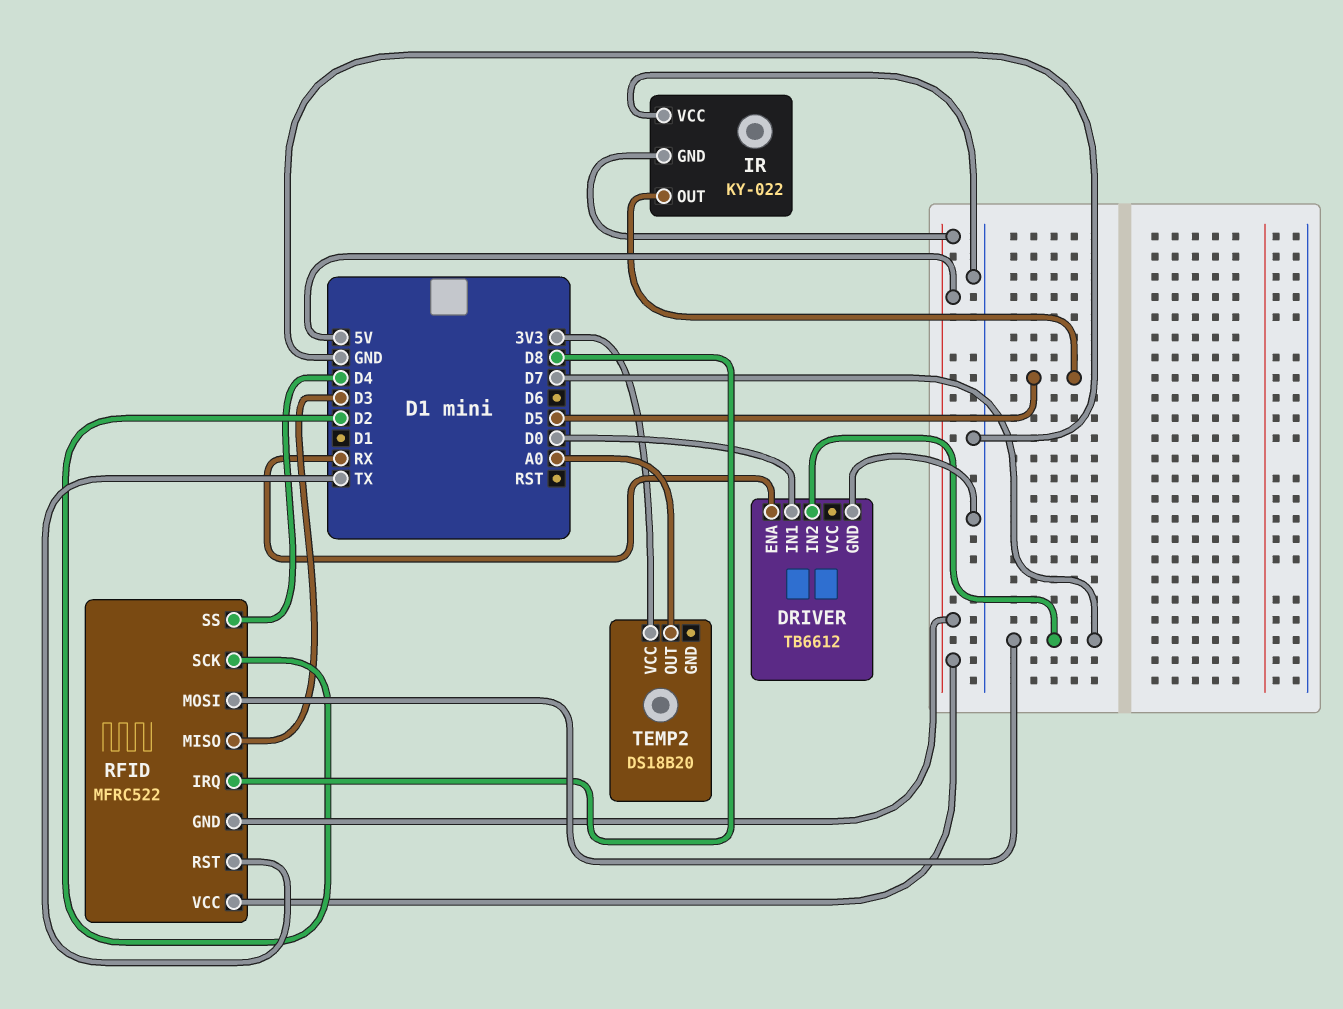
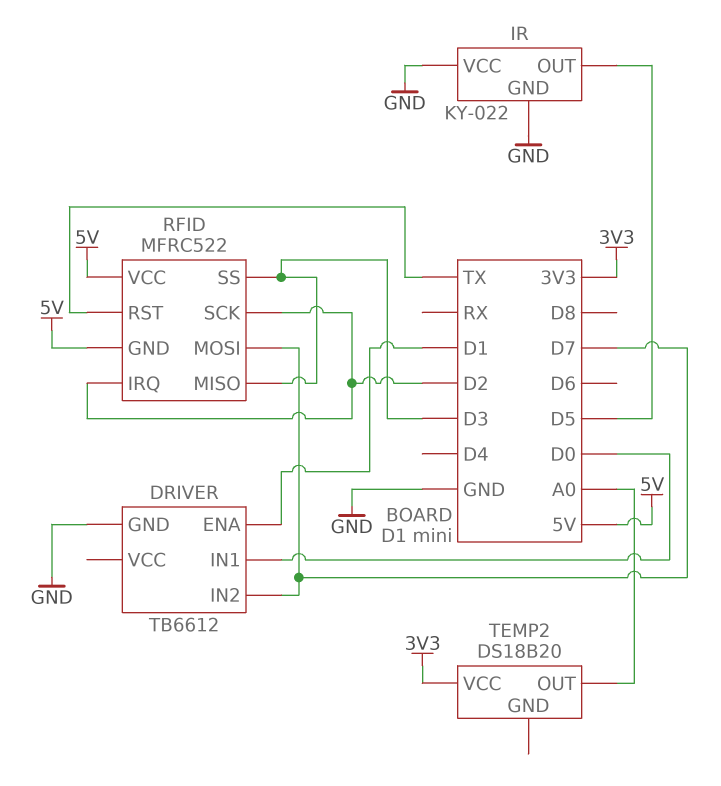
DRIVER pin ENA: RX -> D1
IR pin GND: 5V -> GND
RFID pin IRQ: D8 -> D2
RFID pin SS: D4 -> D3

